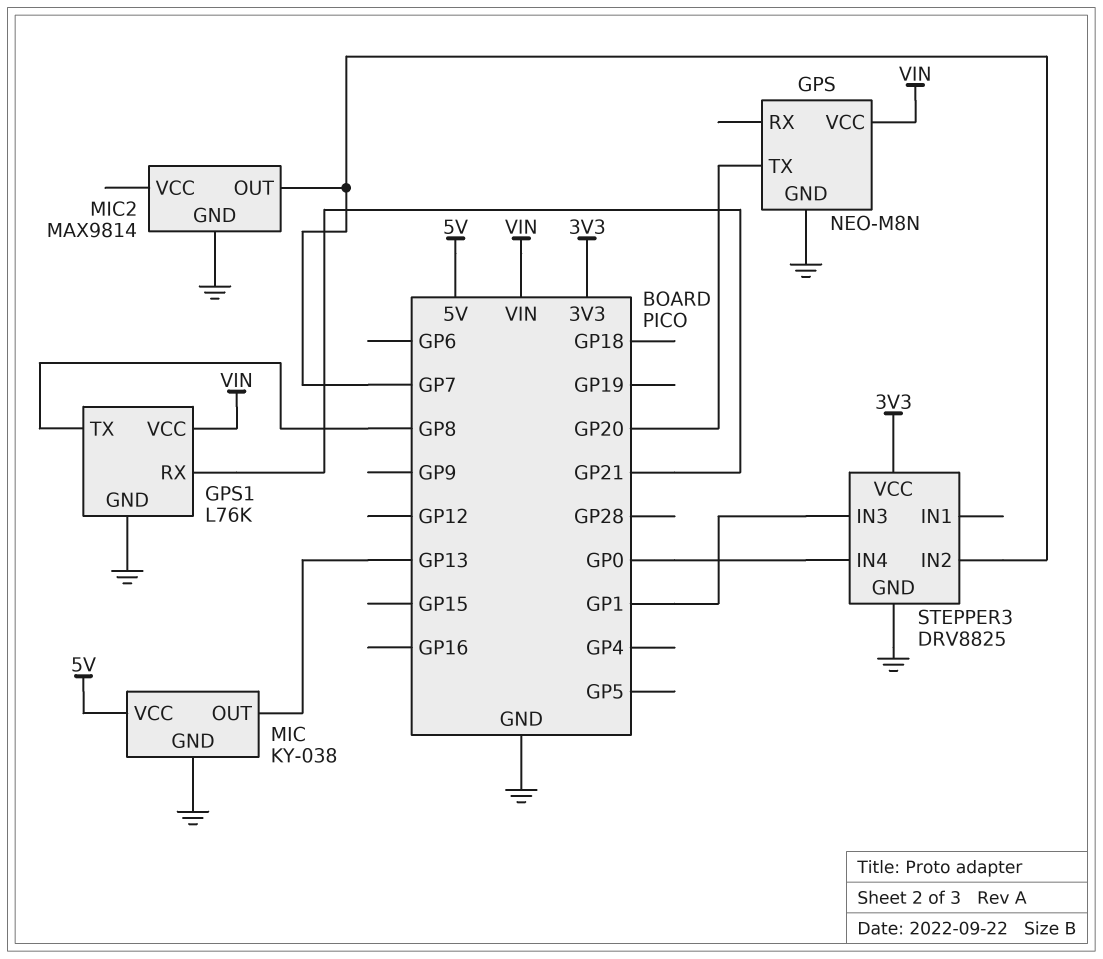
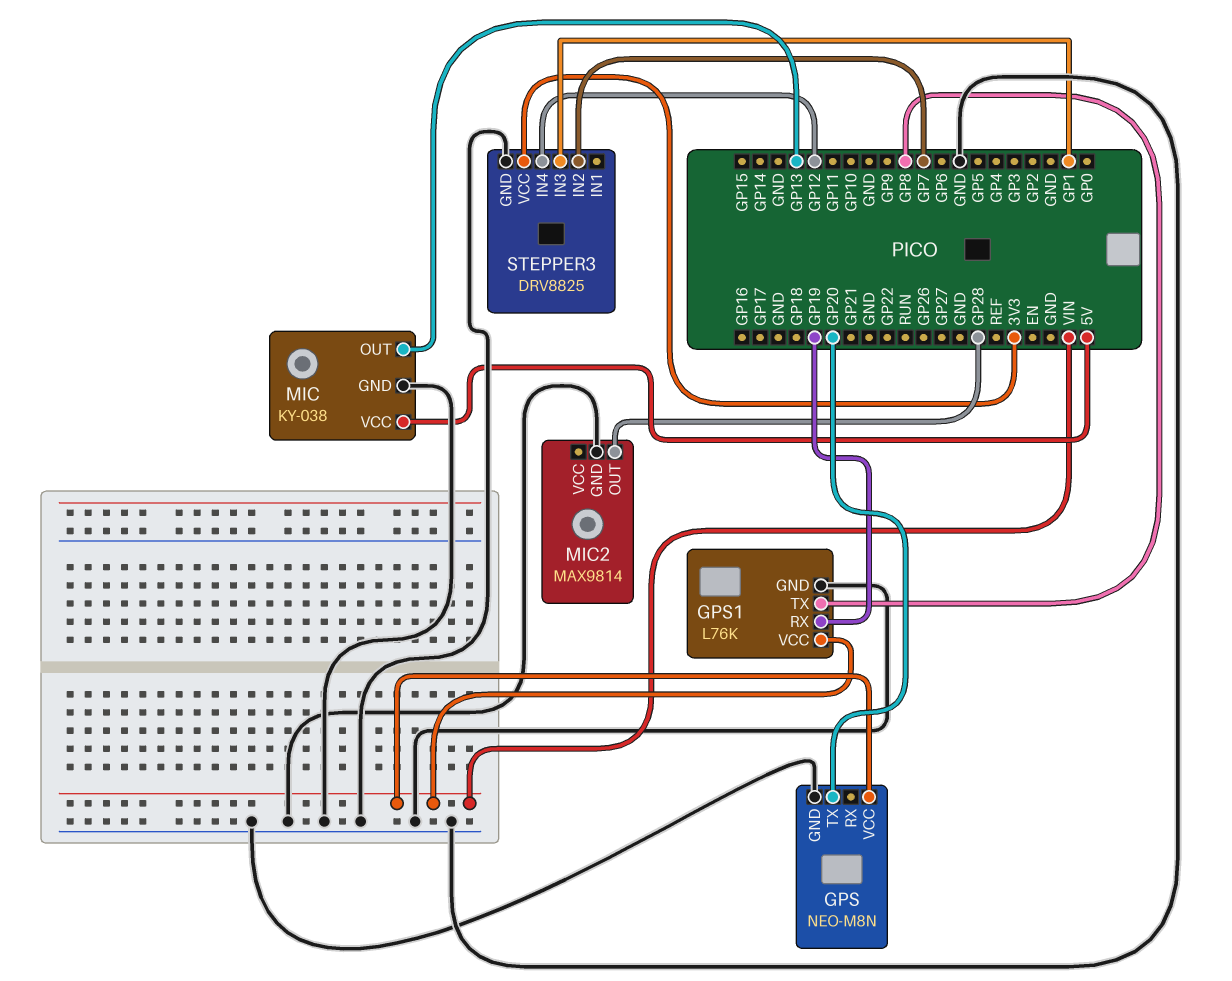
GPS1 pin RX: GP21 -> GP19
MIC2 pin OUT: GP7 -> GP28
STEPPER3 pin IN4: GP0 -> GP12

